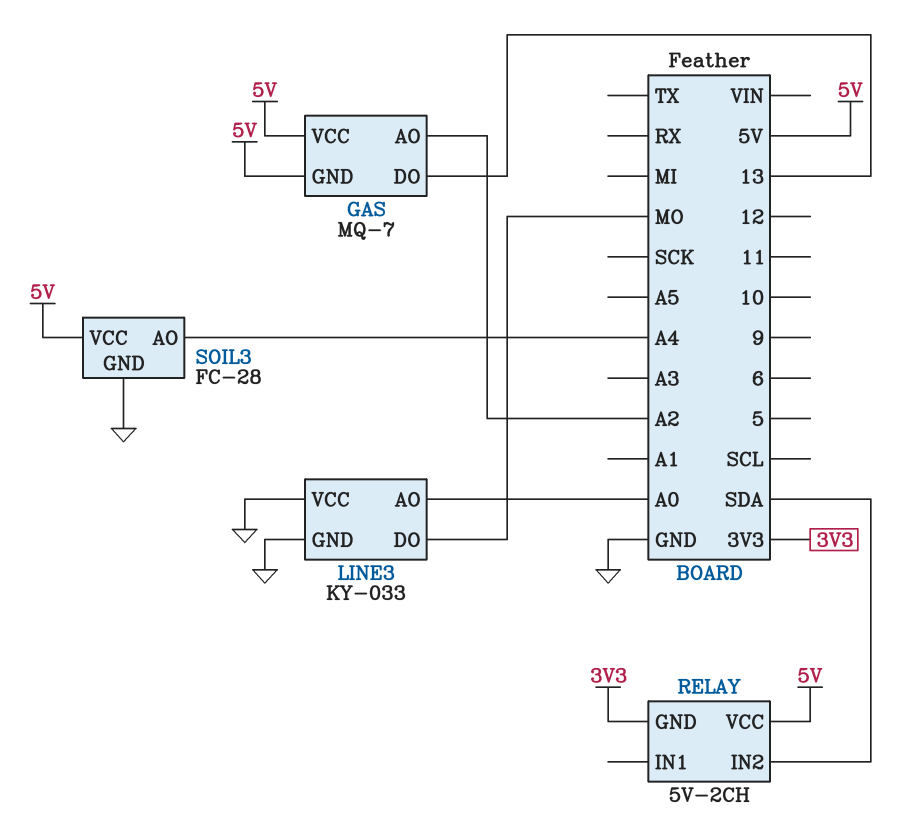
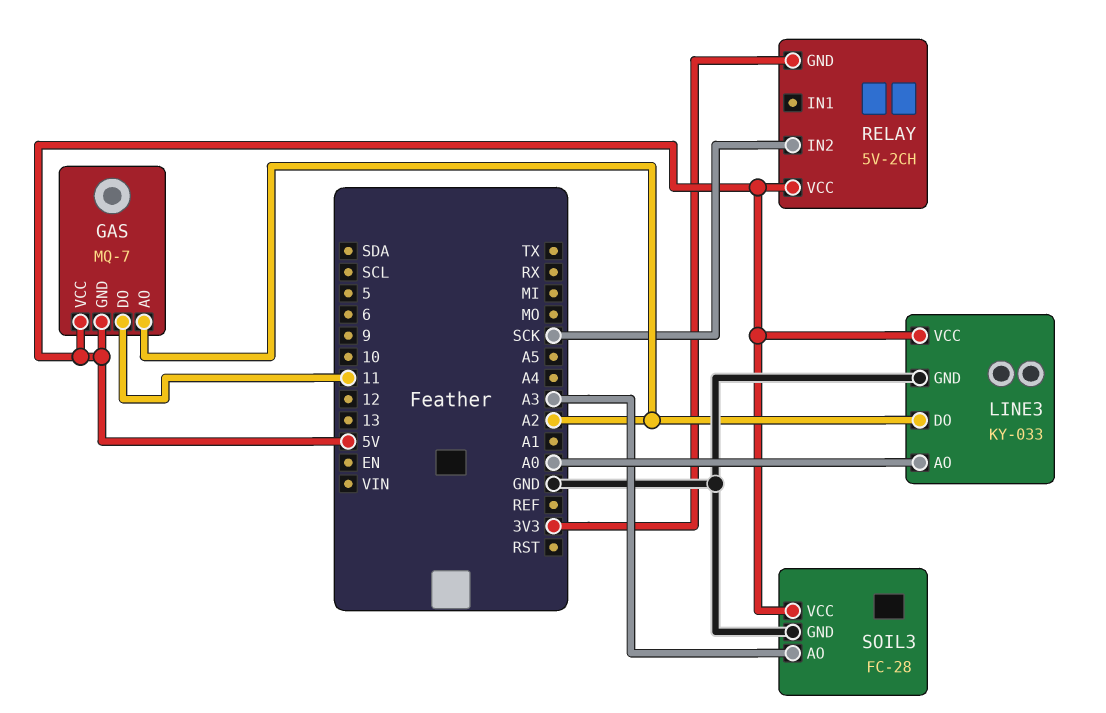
GAS pin DO: 13 -> 11
LINE3 pin DO: MO -> A2
LINE3 pin VCC: GND -> 5V
RELAY pin IN2: SDA -> SCK
SOIL3 pin AO: A4 -> A3

